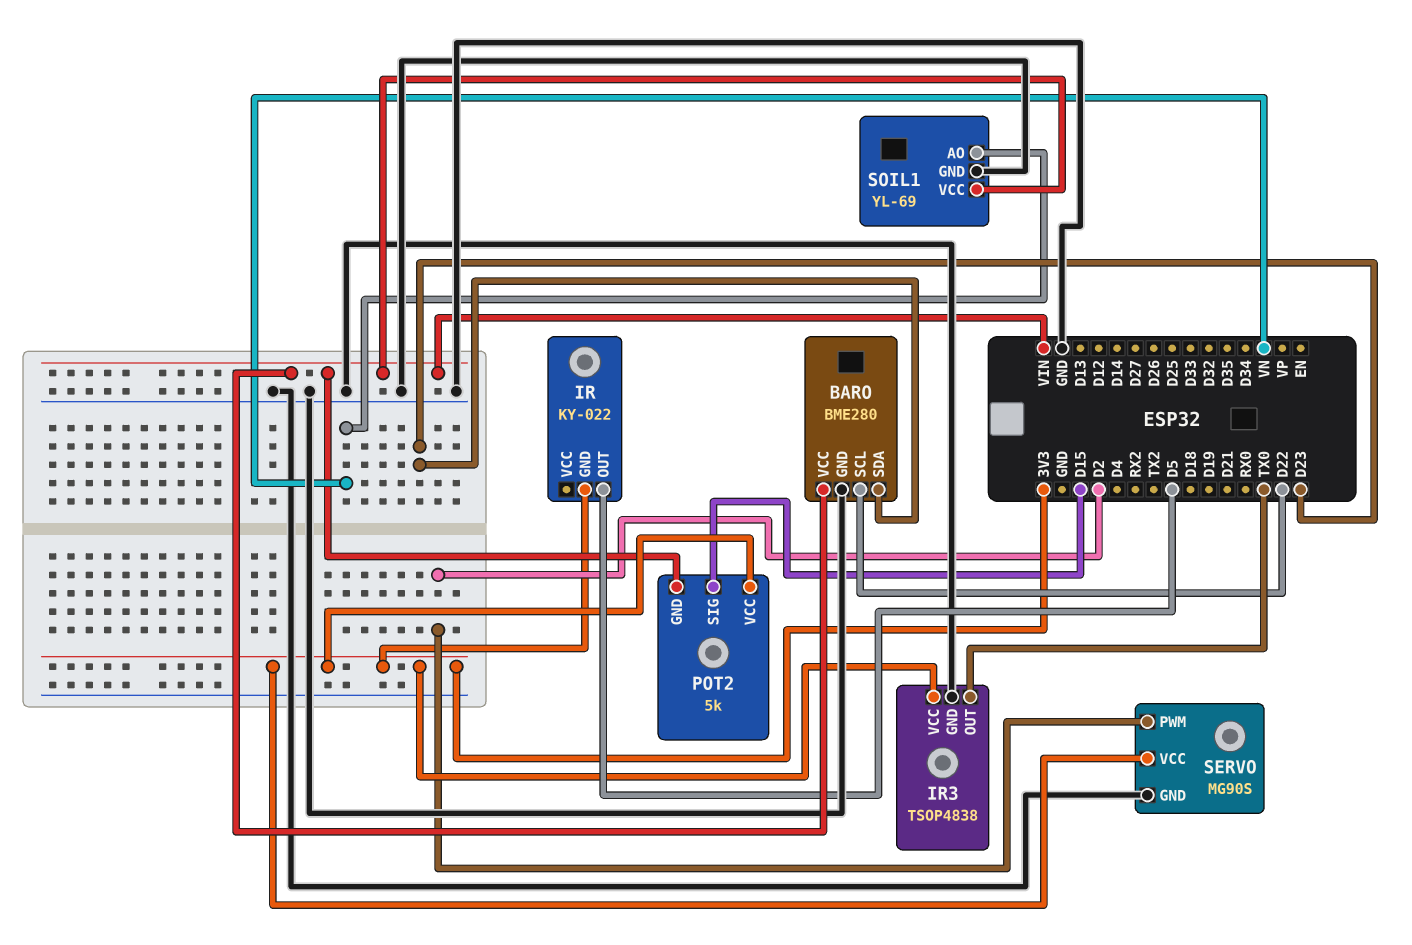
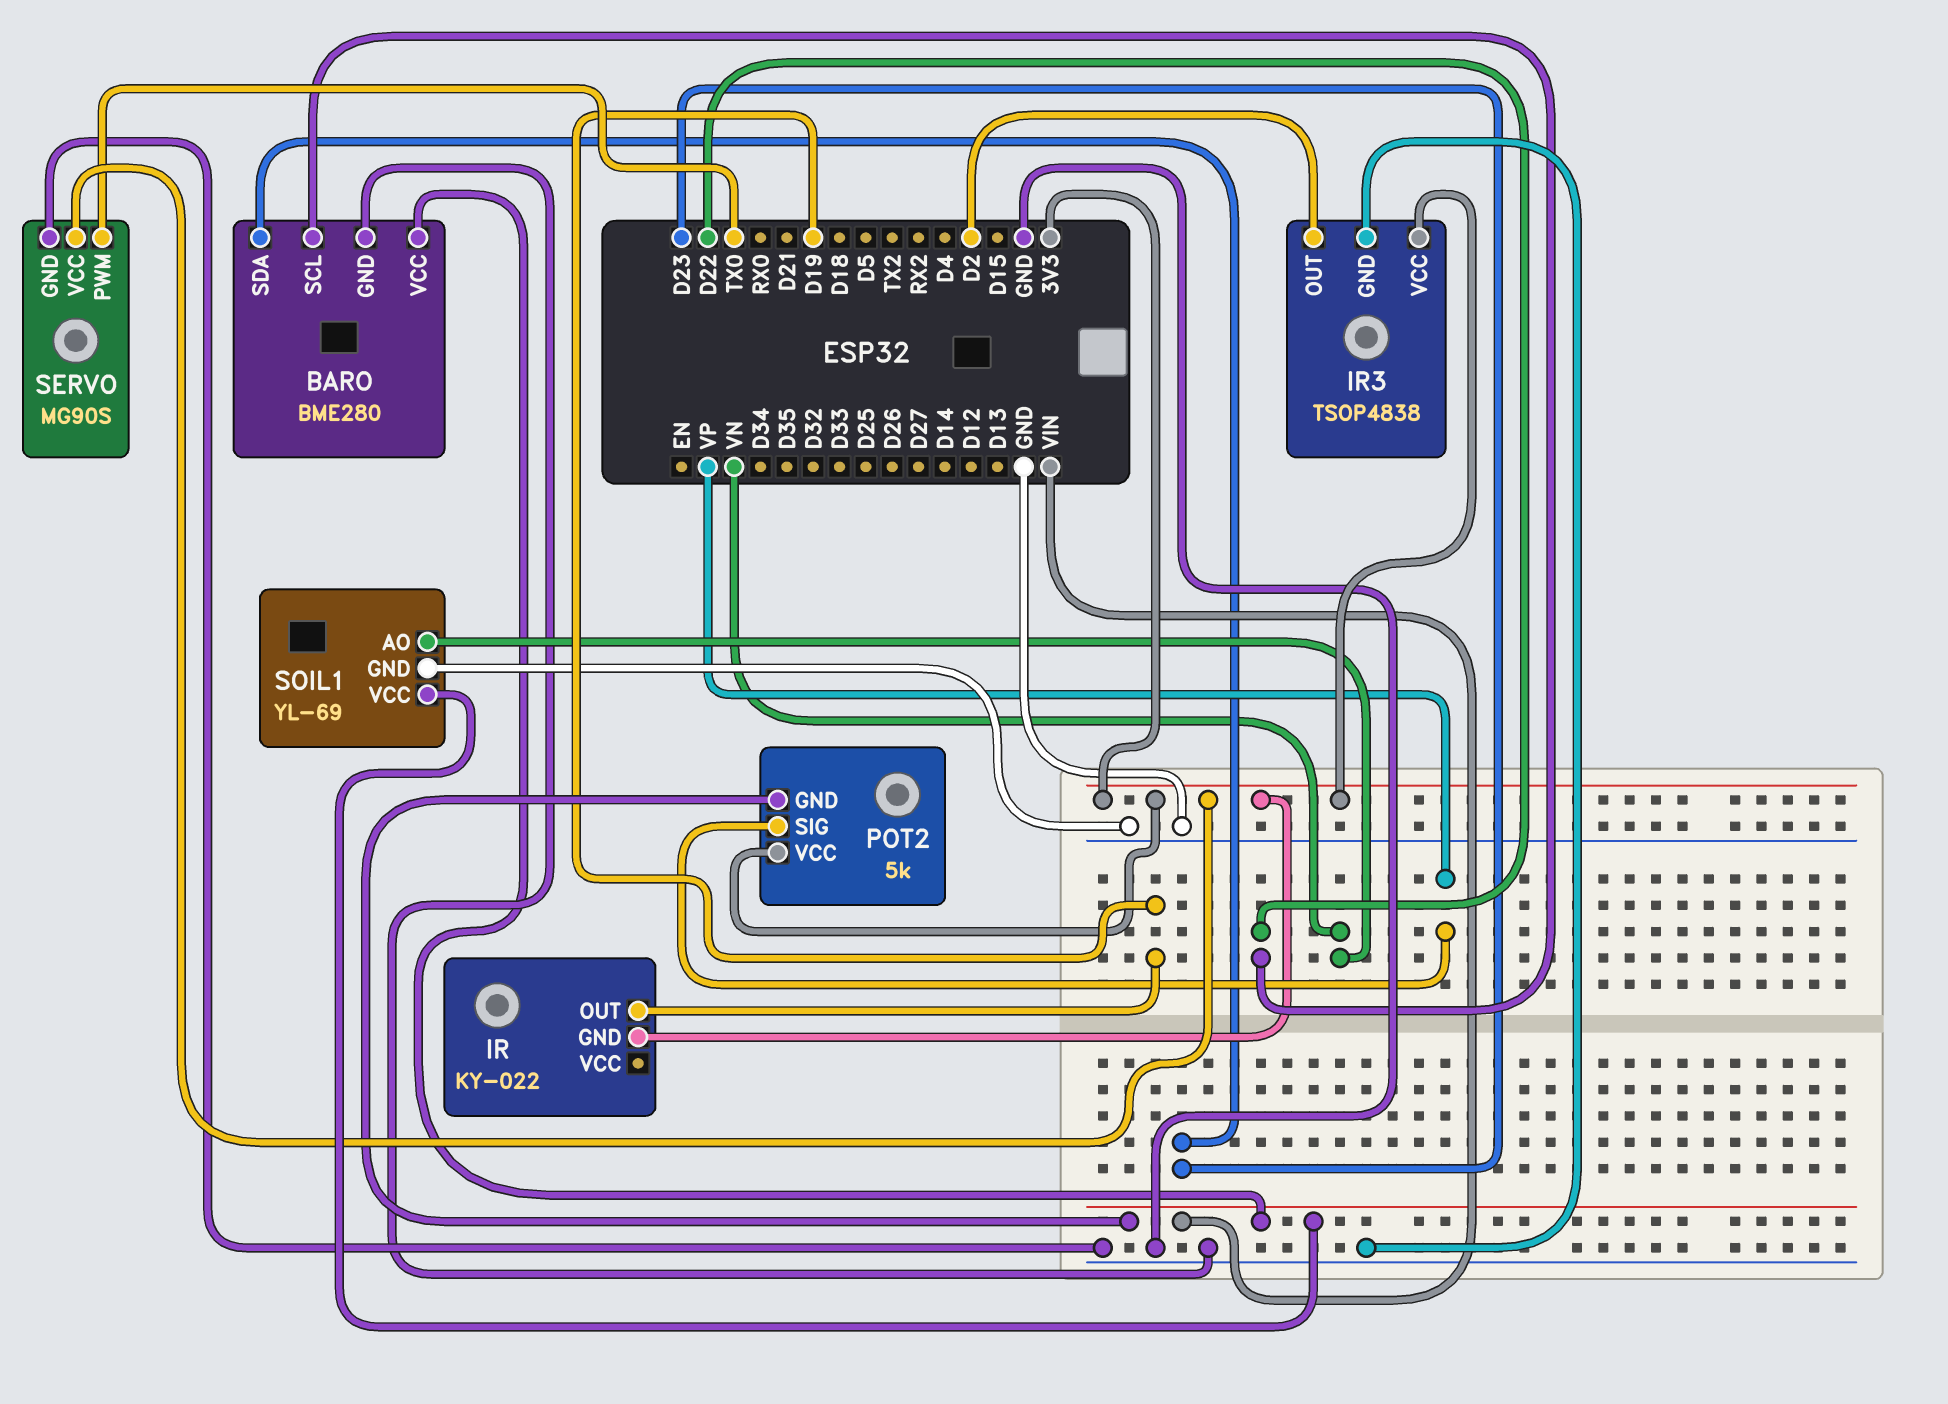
IR pin OUT: D5 -> D19
IR3 pin OUT: TX0 -> D2
POT2 pin SIG: D15 -> VP
SERVO pin PWM: D2 -> TX0

